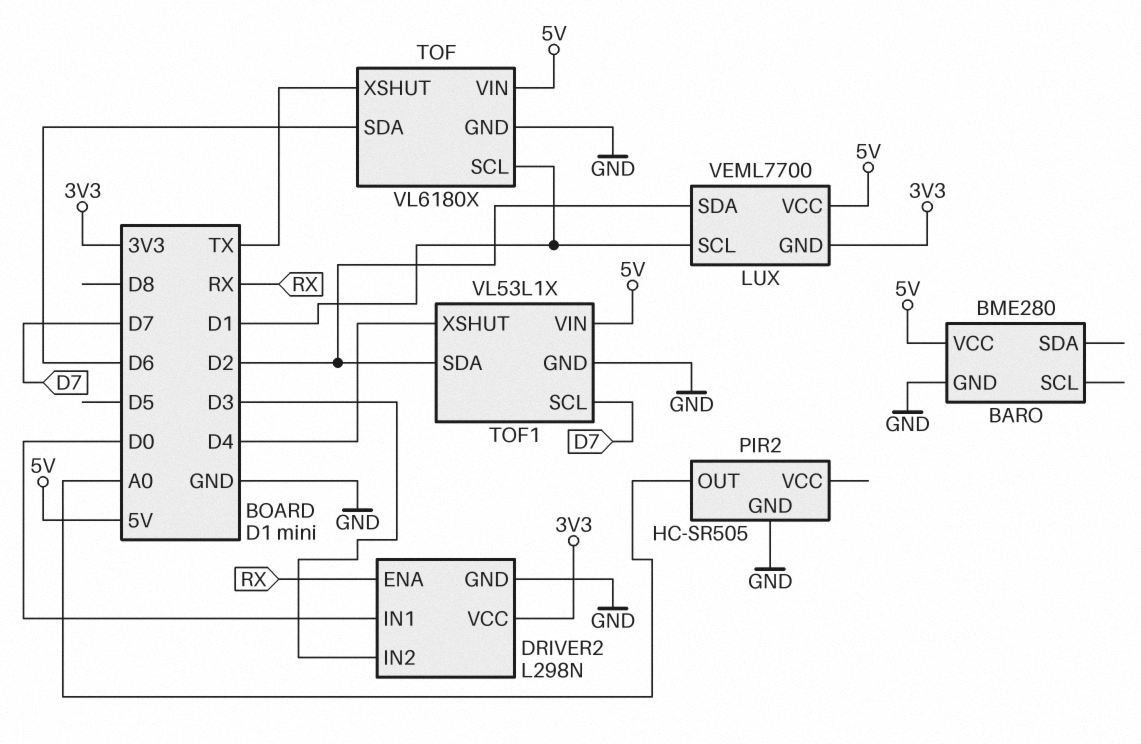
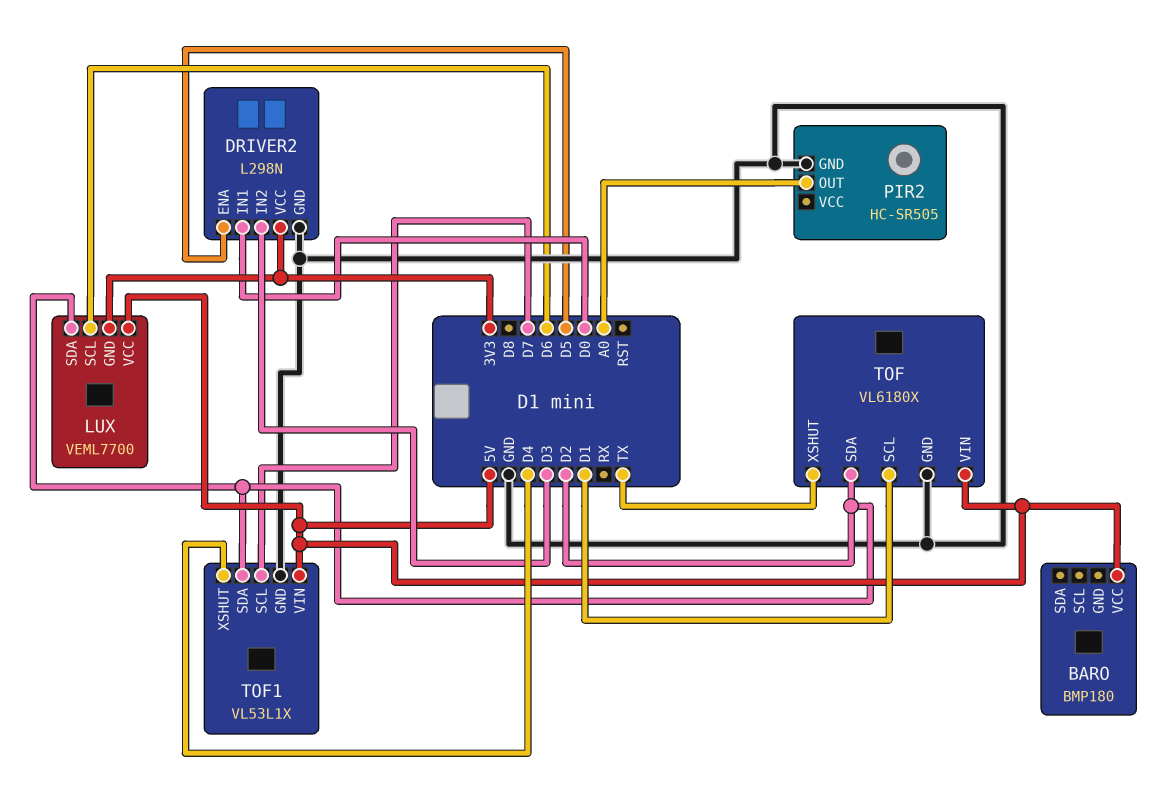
BARO: BME280 -> BMP180
BARO pin GND: GND -> none
DRIVER2 pin ENA: RX -> D5
LUX pin SCL: D1 -> D6
TOF pin SDA: D6 -> D2

